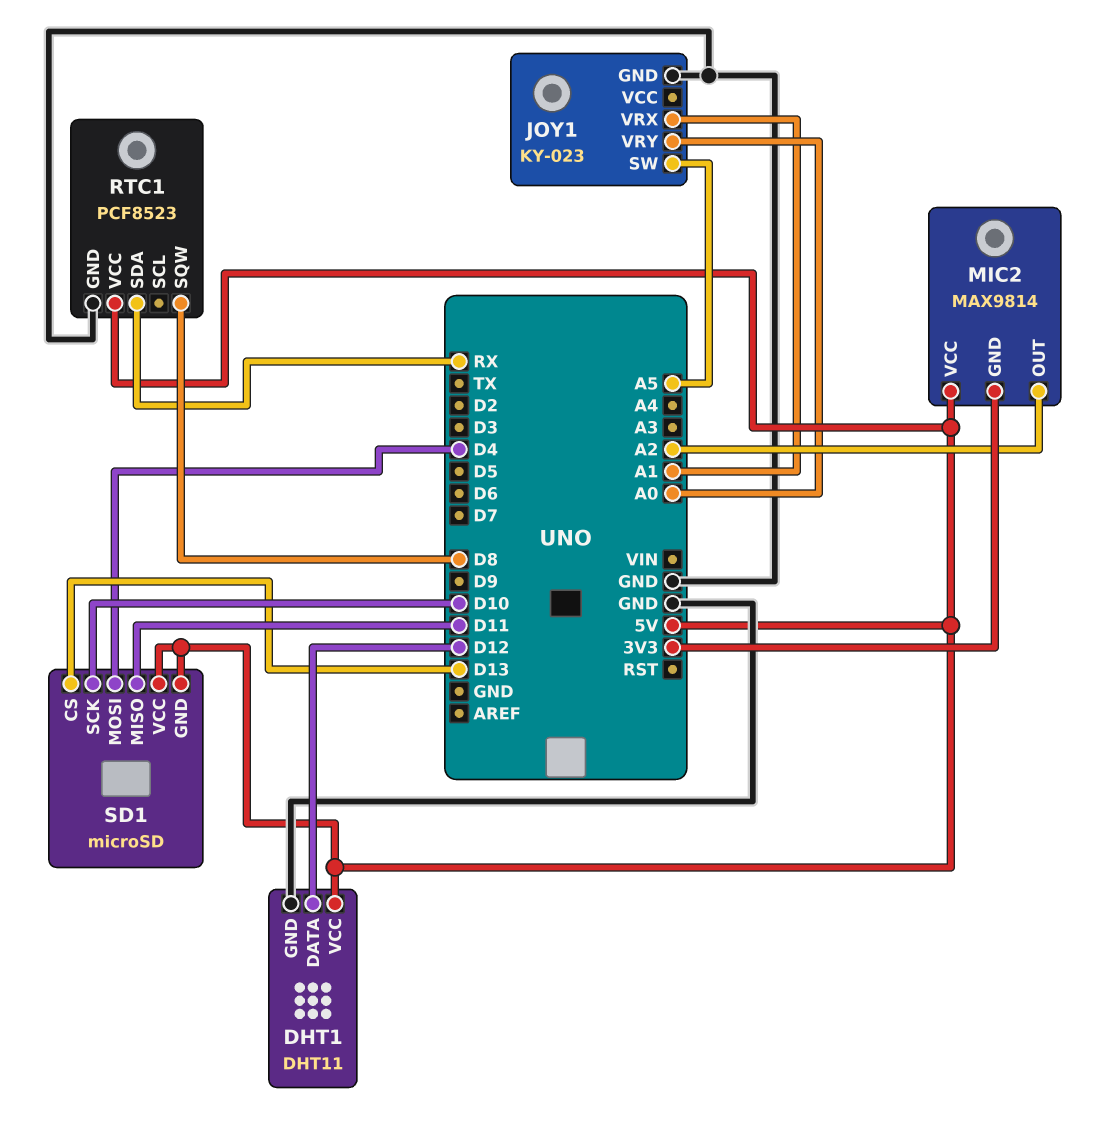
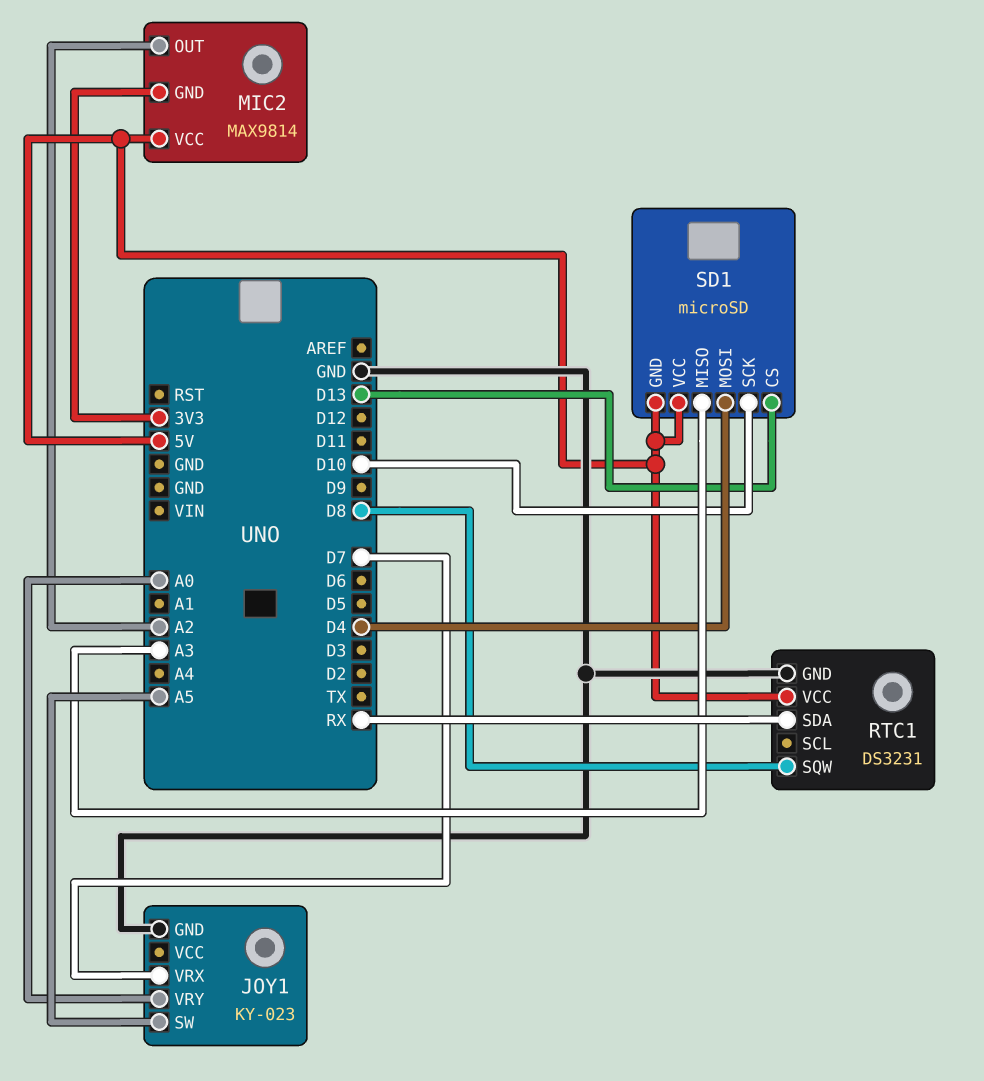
DHT1: DHT11 -> none
DHT1 pin DATA: D12 -> none
DHT1 pin GND: GND -> none
DHT1 pin VCC: 5V -> none
JOY1 pin VRX: A1 -> D7
RTC1: PCF8523 -> DS3231
SD1 pin MISO: D11 -> A3

